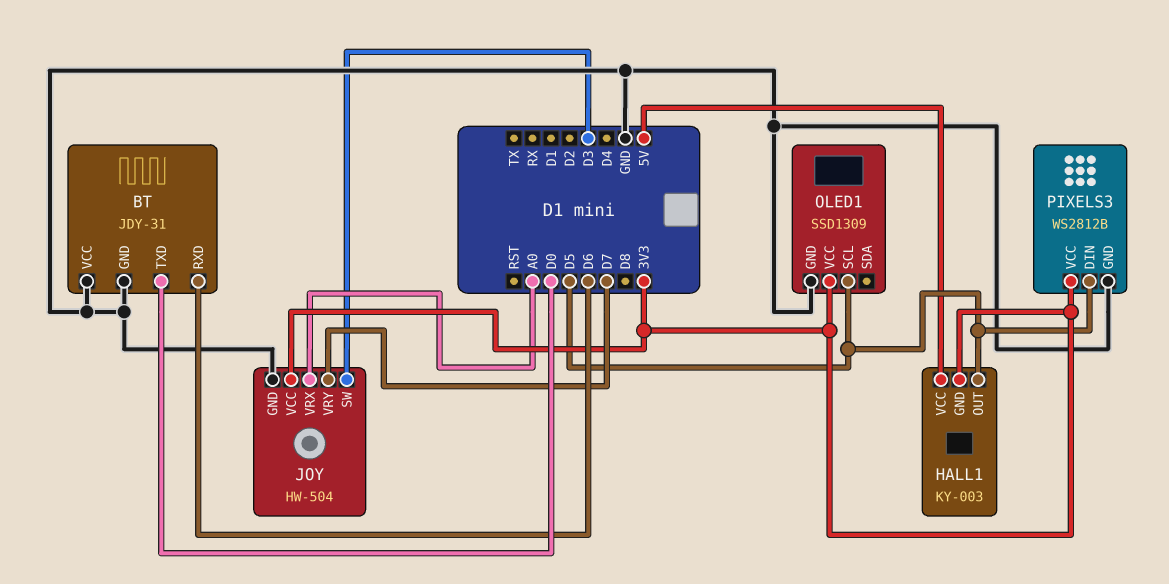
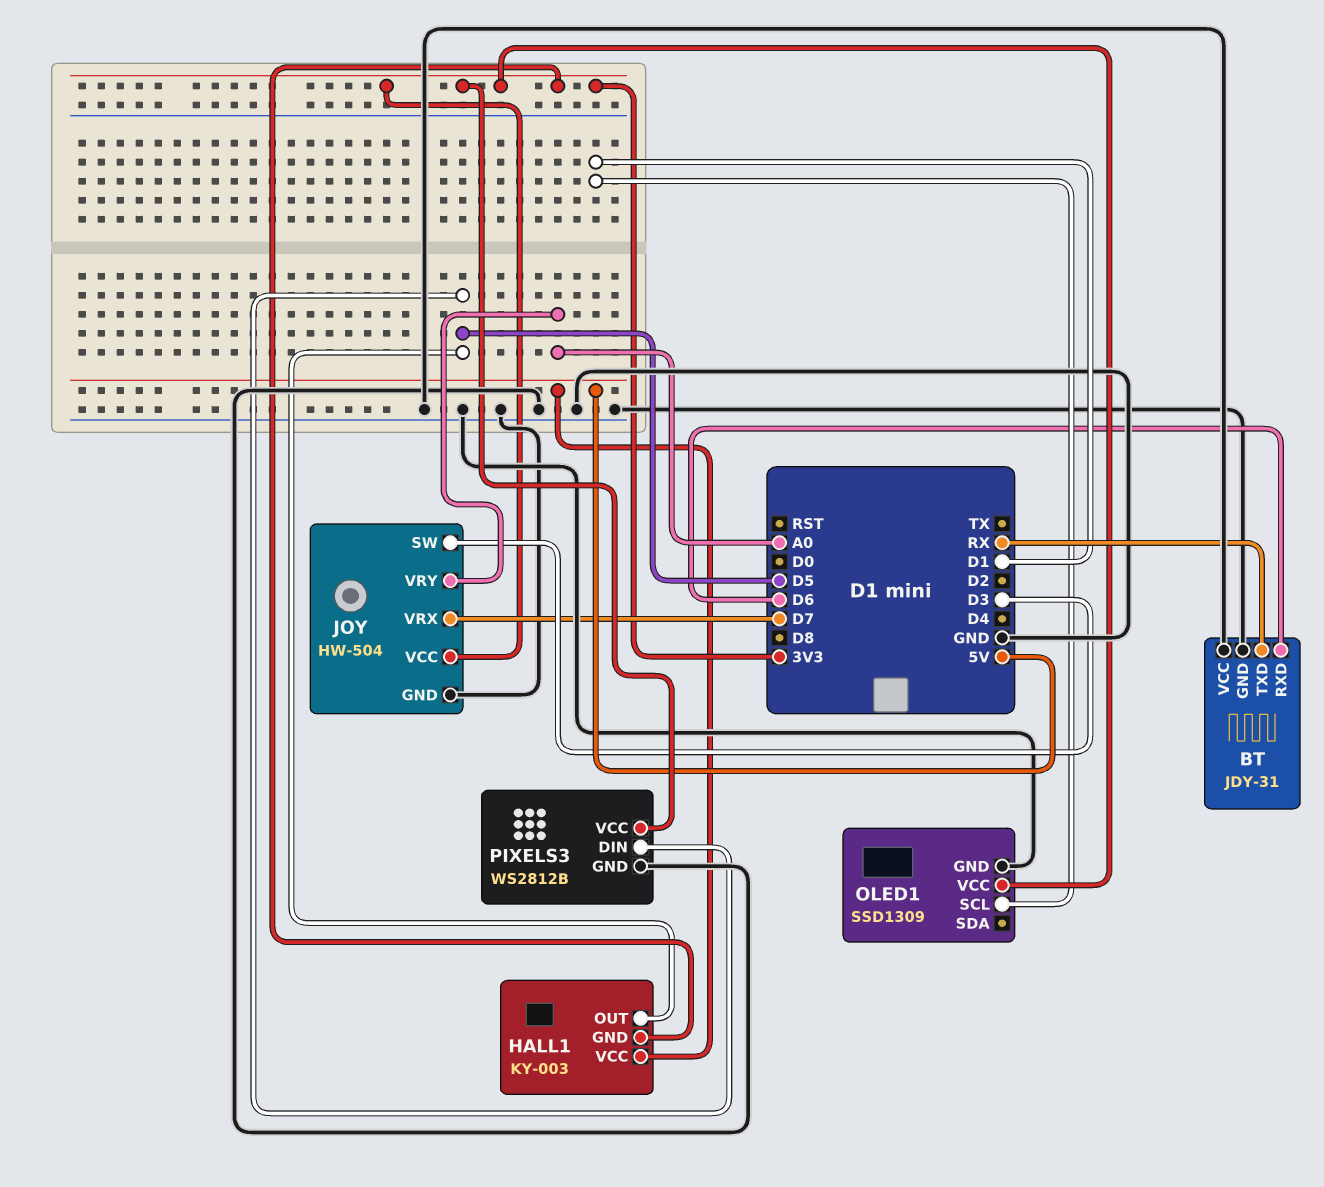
BT pin TXD: D0 -> RX
JOY pin VRX: A0 -> D7
JOY pin VRY: D7 -> A0
OLED1 pin SCL: D5 -> D1

